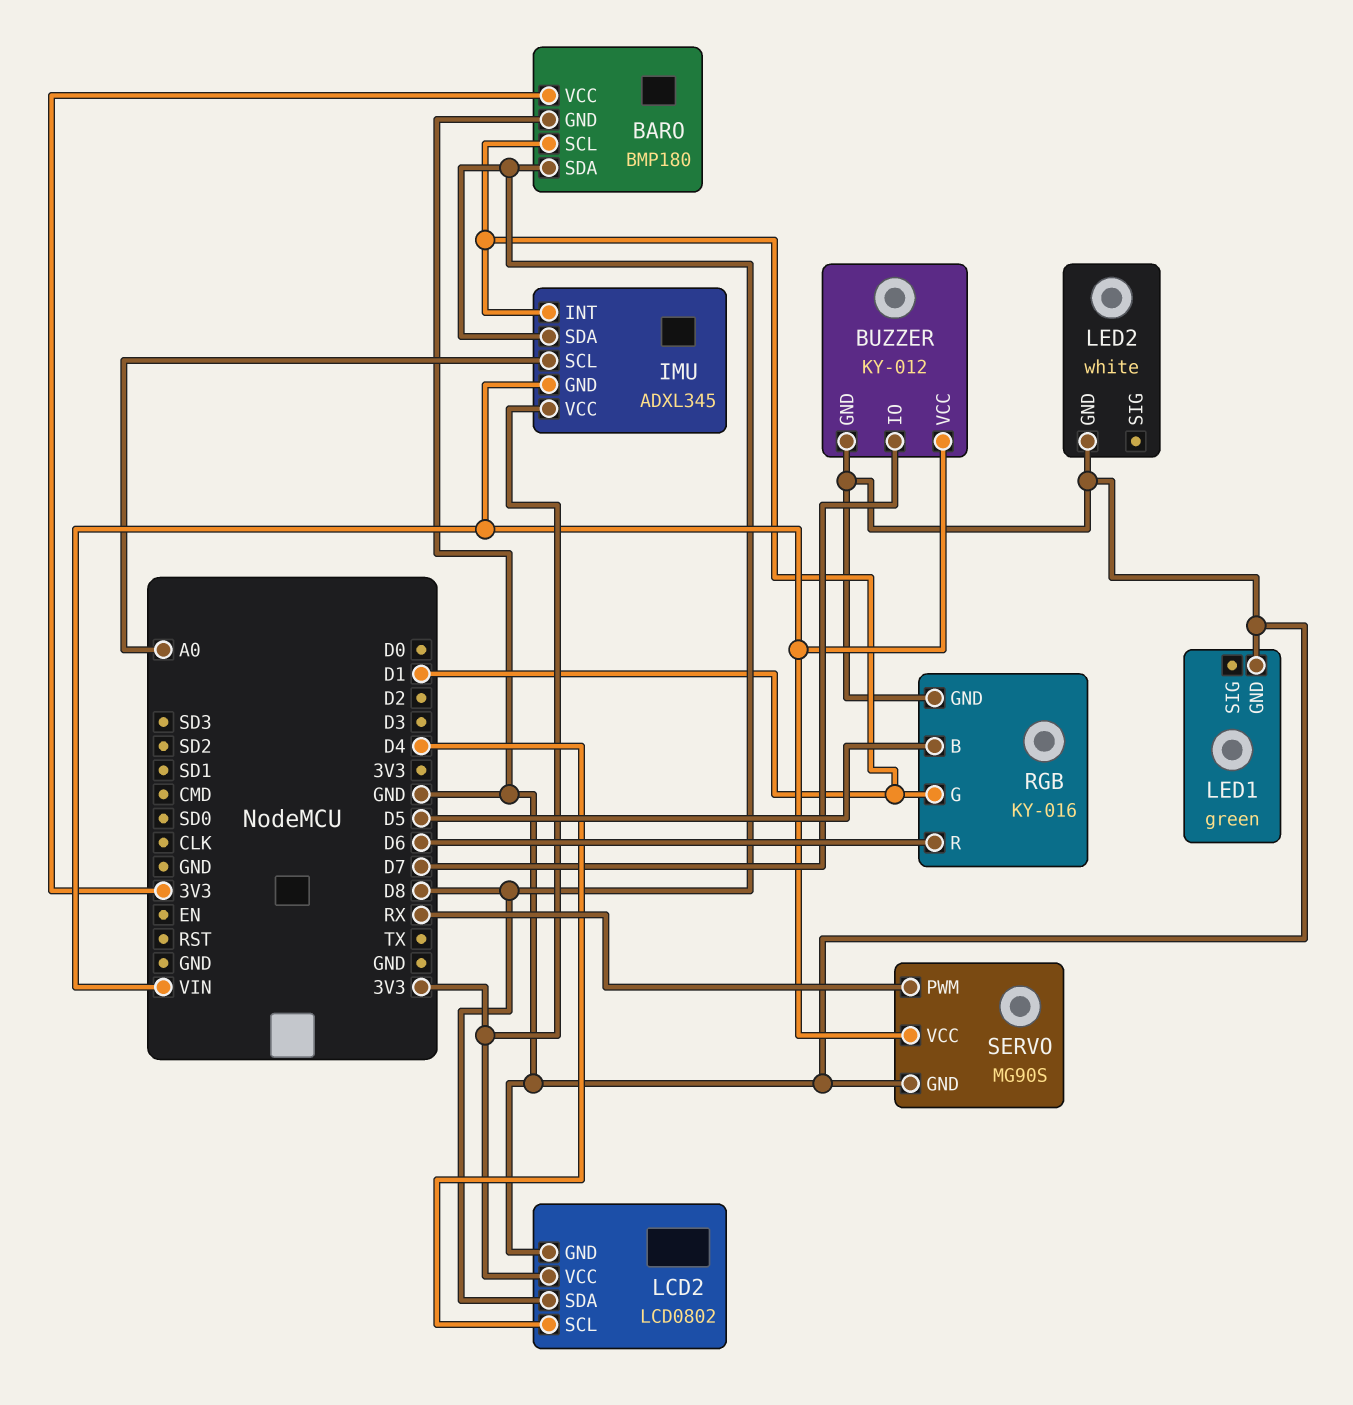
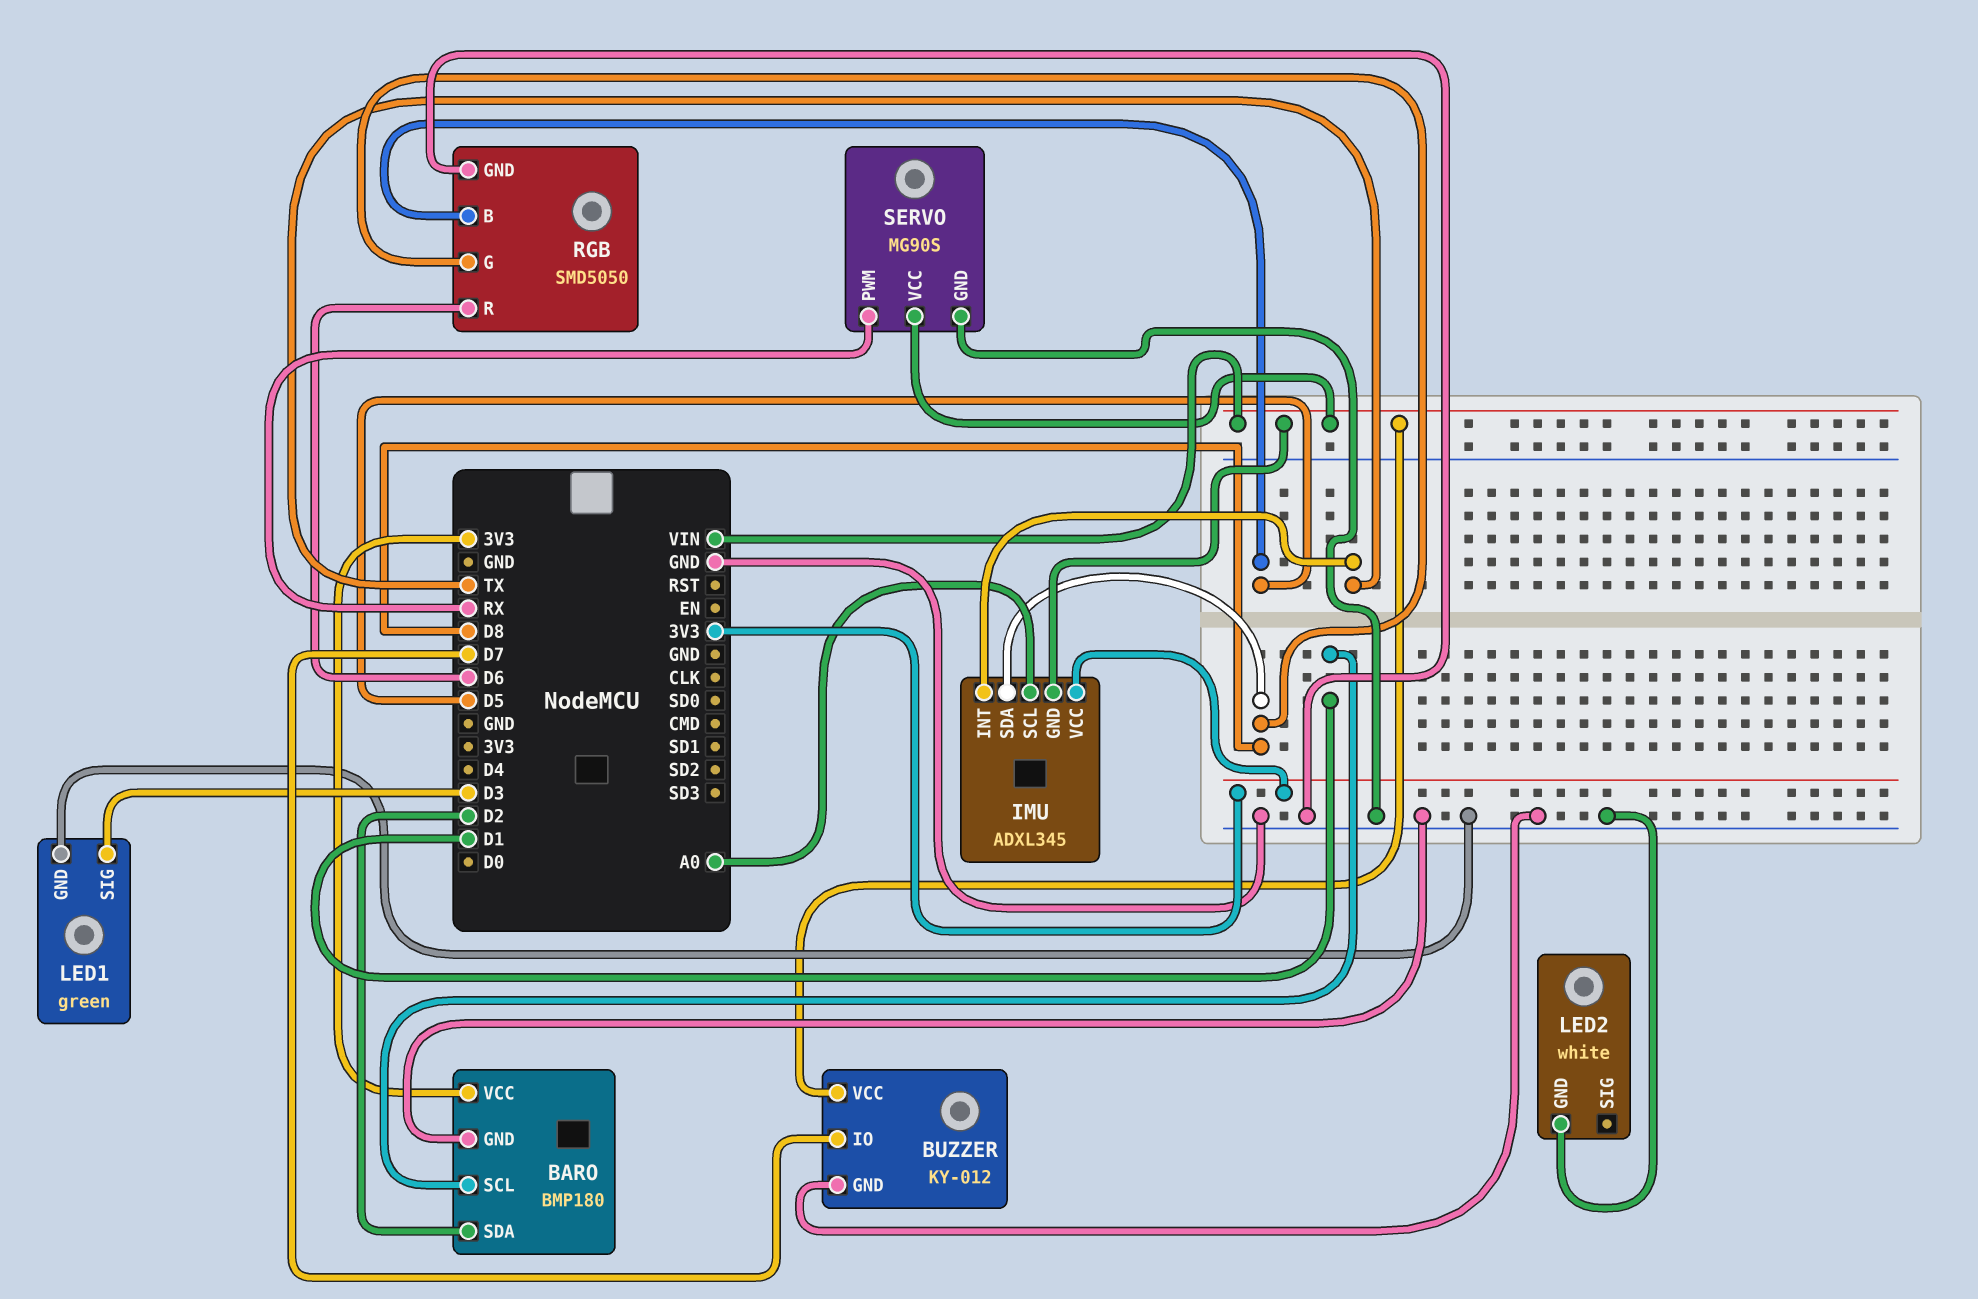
BARO pin SDA: D8 -> D2
IMU pin INT: D1 -> TX
LCD2: LCD0802 -> none
LCD2 pin GND: GND -> none
LCD2 pin SCL: D4 -> none
LCD2 pin SDA: D8 -> none
LCD2 pin VCC: 3V3 -> none
LED1 pin SIG: none -> D3
RGB: KY-016 -> SMD5050
RGB pin G: D1 -> D8

